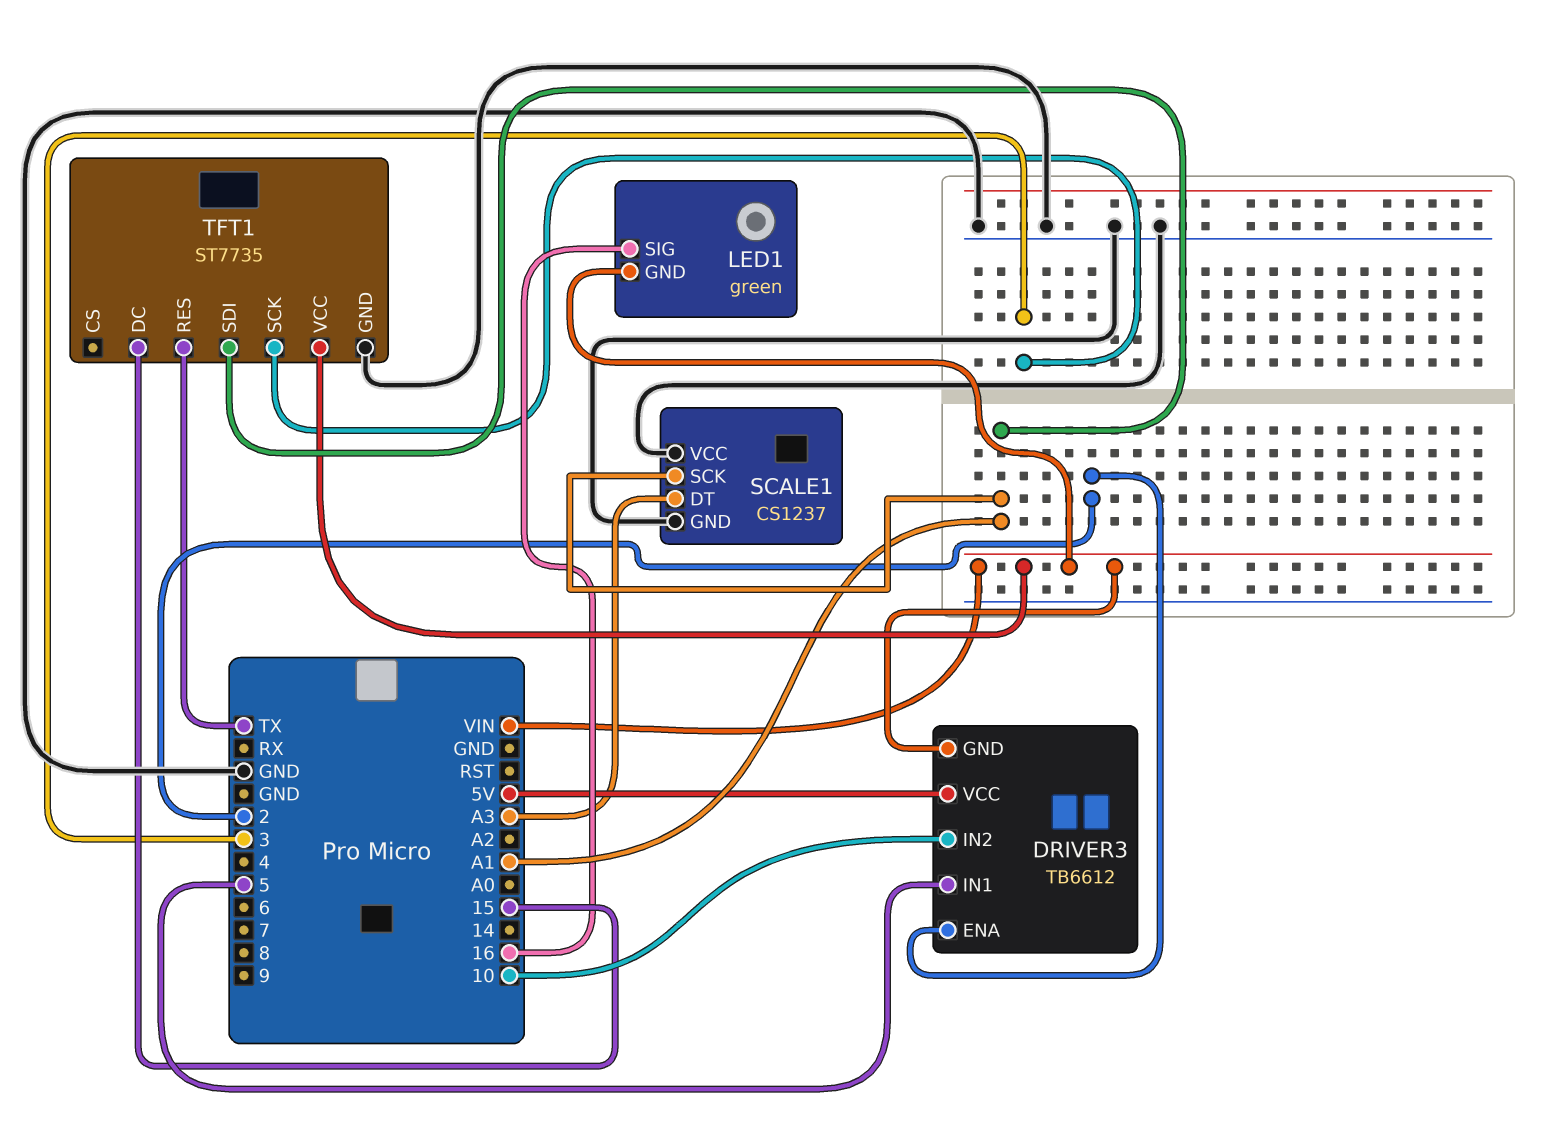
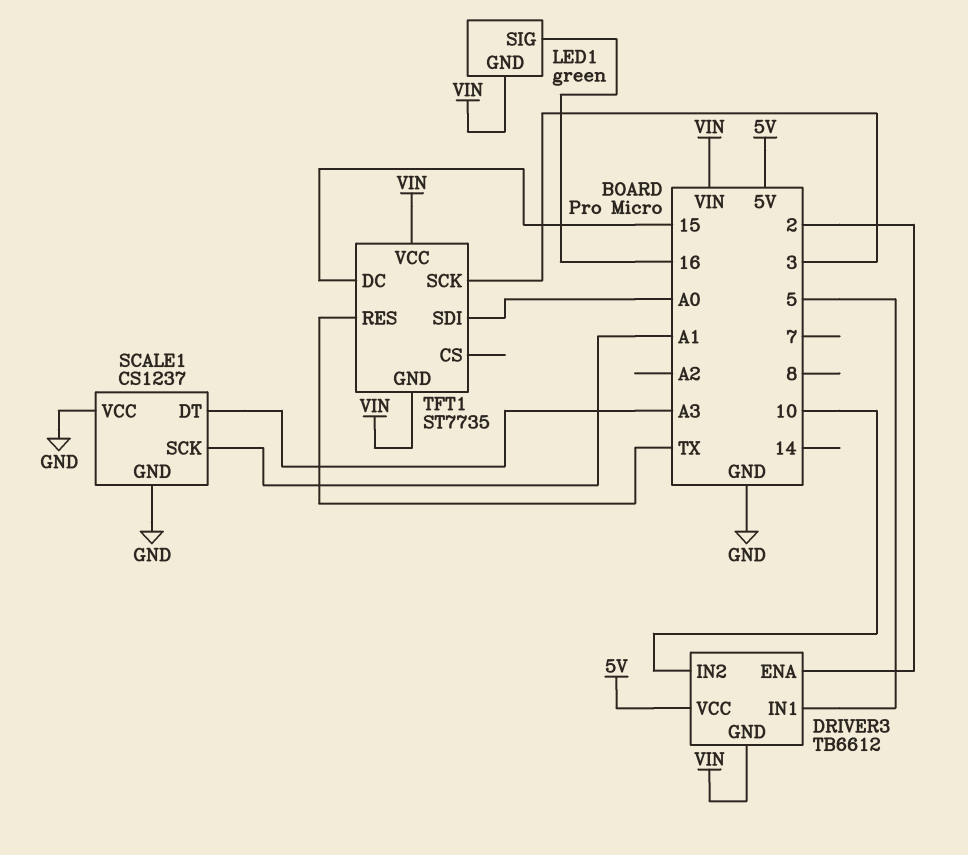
TFT1 pin GND: GND -> VIN
TFT1 pin SDI: A1 -> A0

